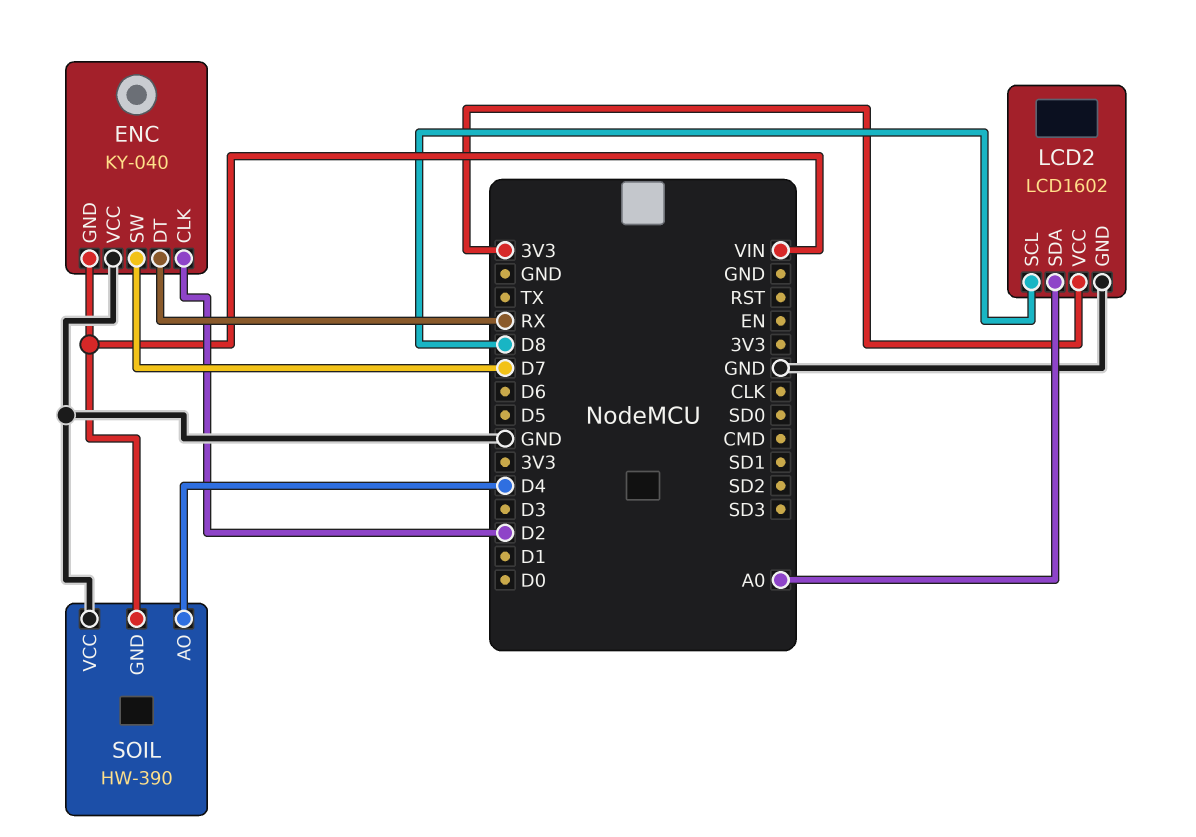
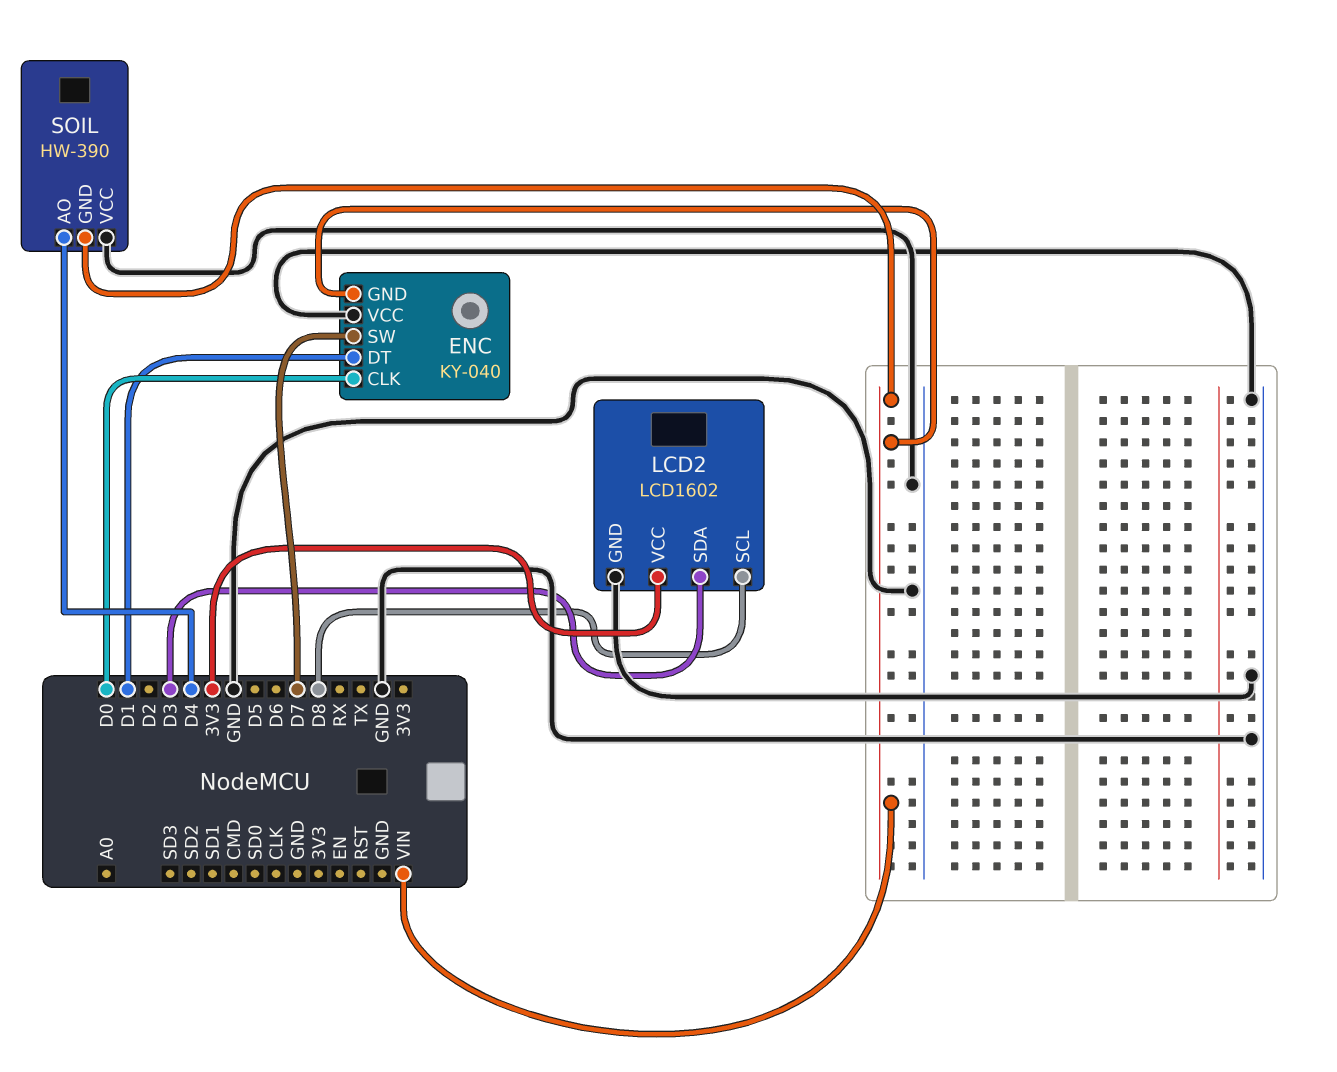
ENC pin CLK: D2 -> D0
ENC pin DT: RX -> D1
LCD2 pin SDA: A0 -> D3

